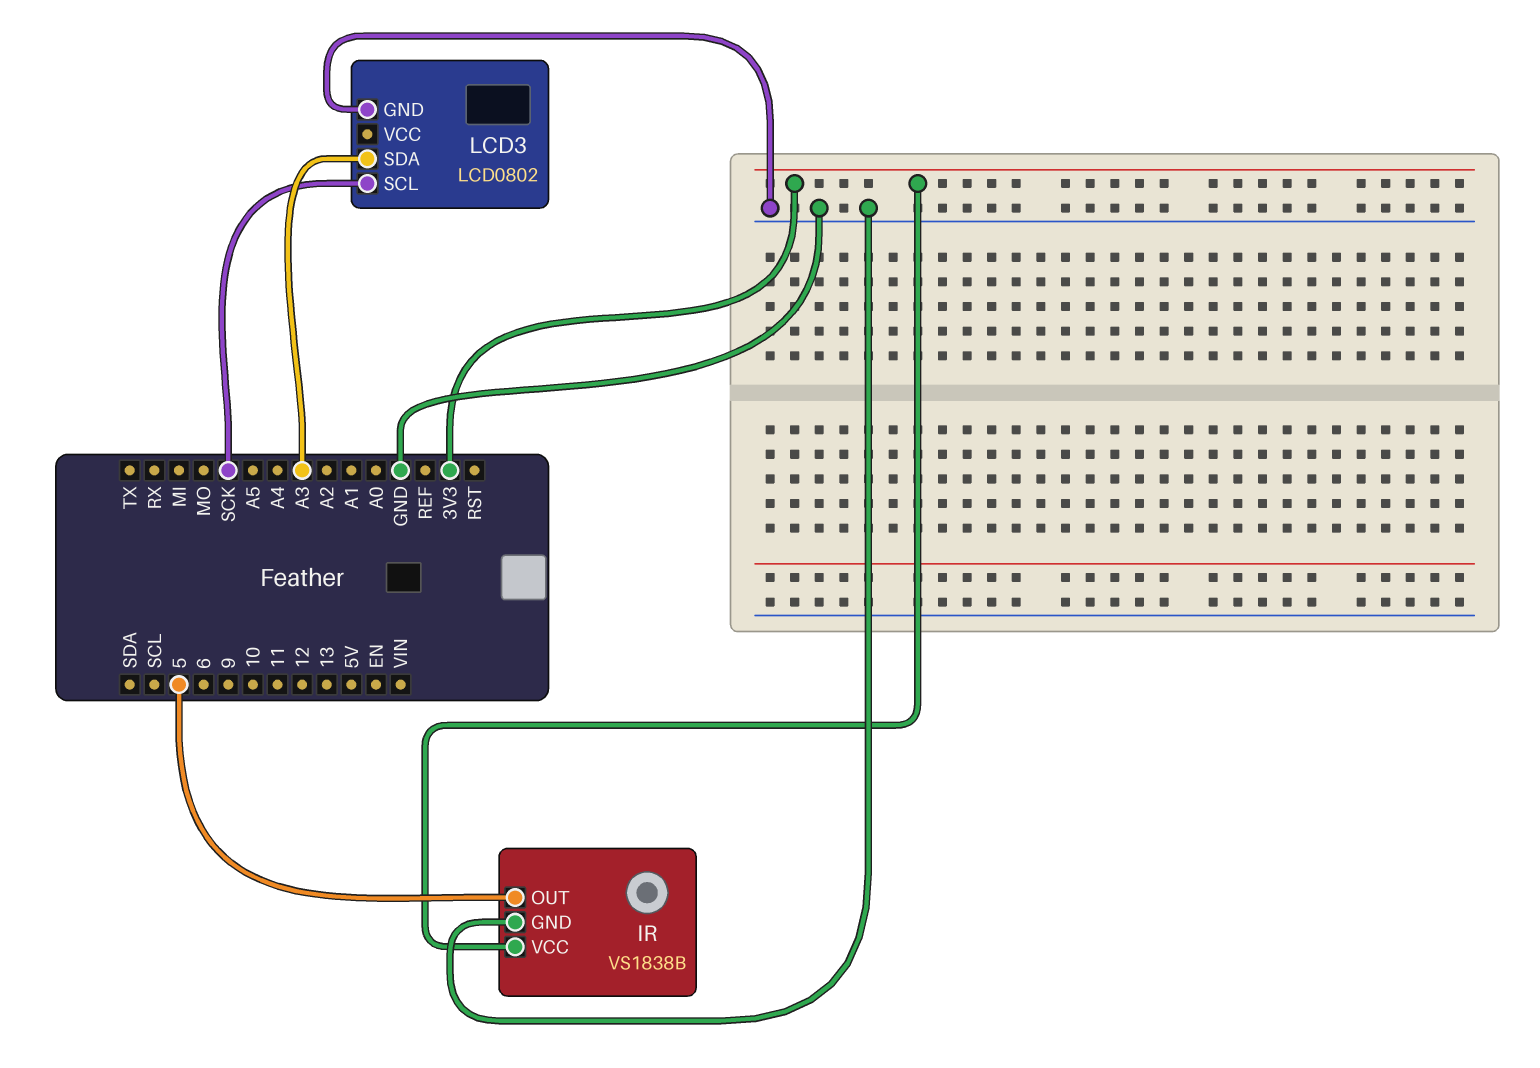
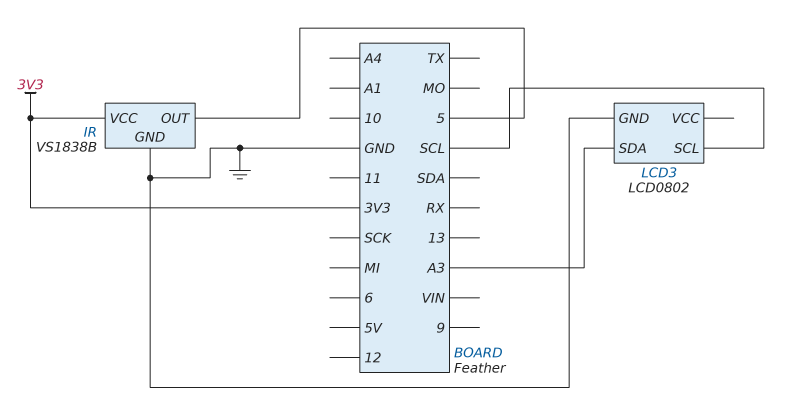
LCD3 pin SCL: SCK -> SCL

